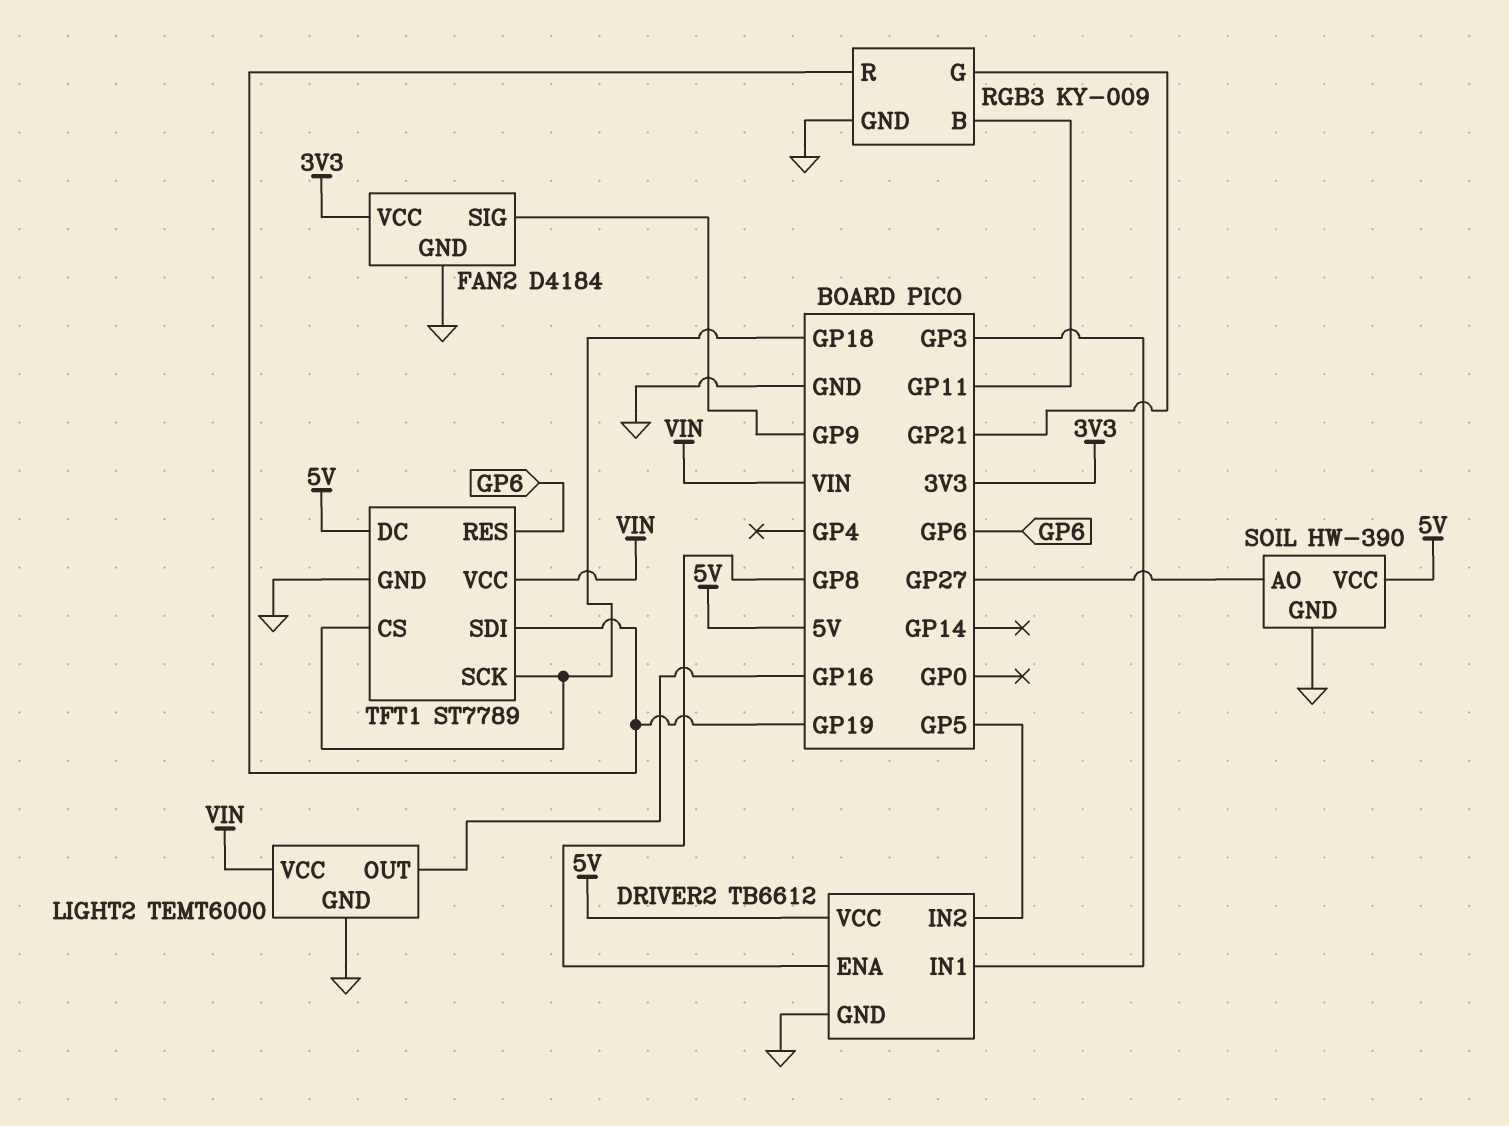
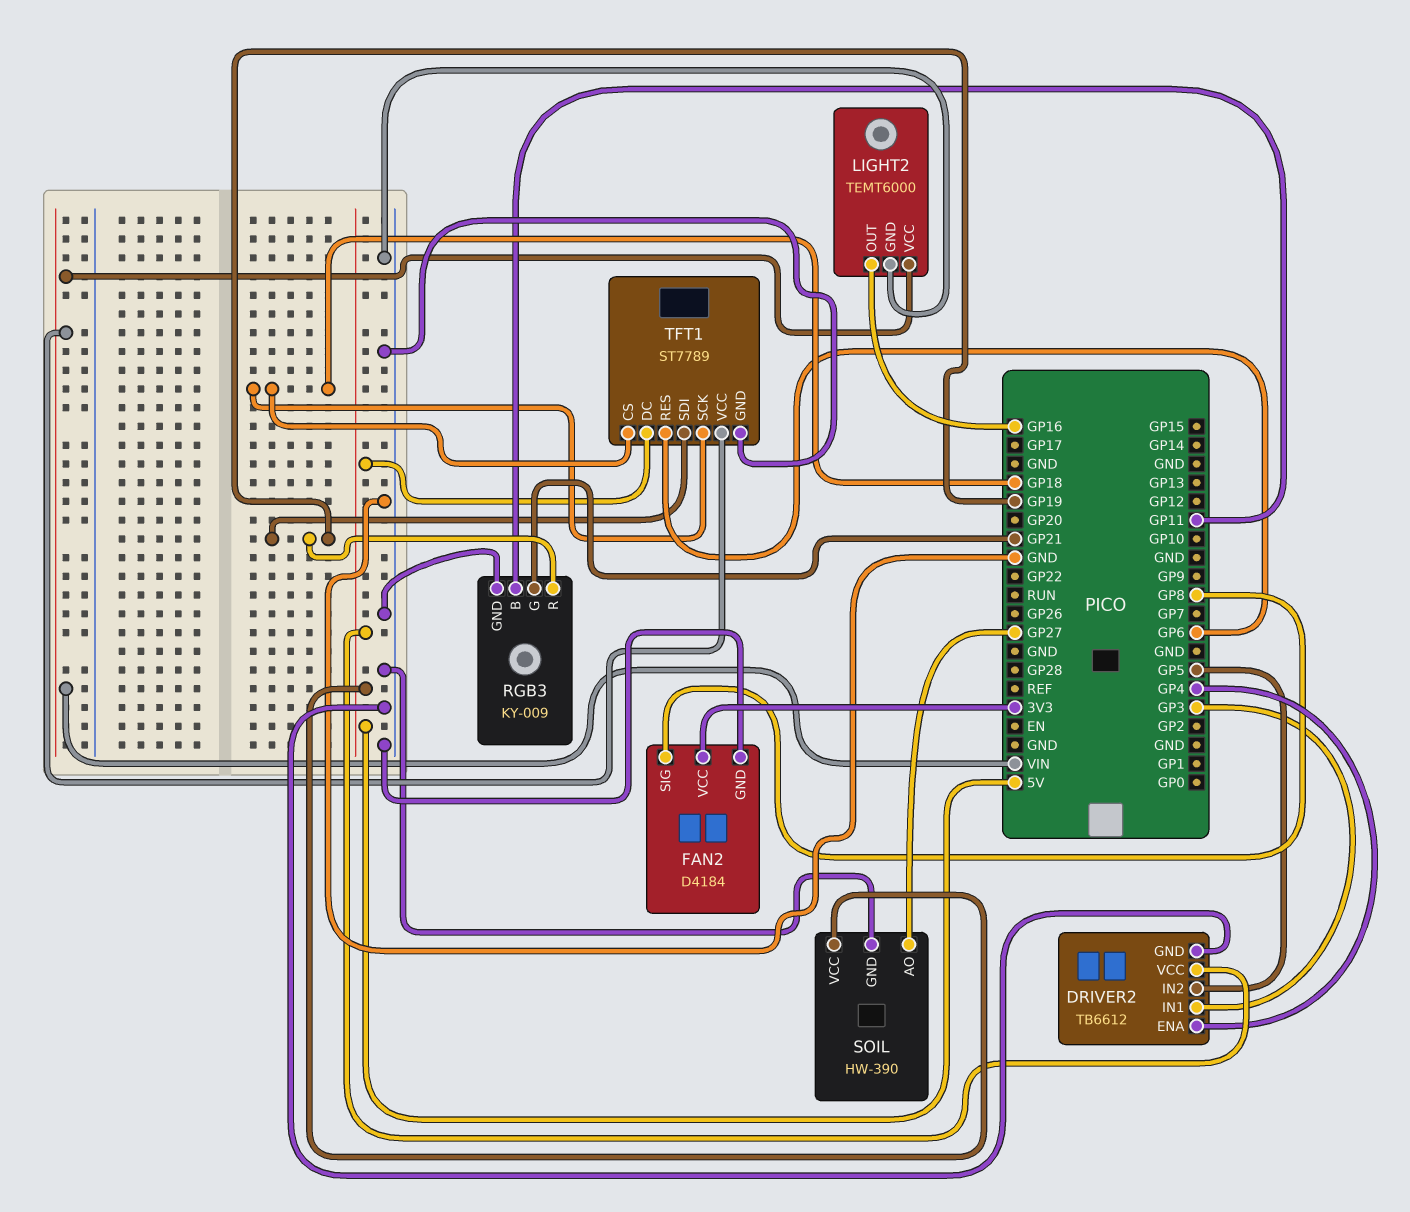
DRIVER2 pin ENA: GP8 -> GP4
FAN2 pin SIG: GP9 -> GP8

